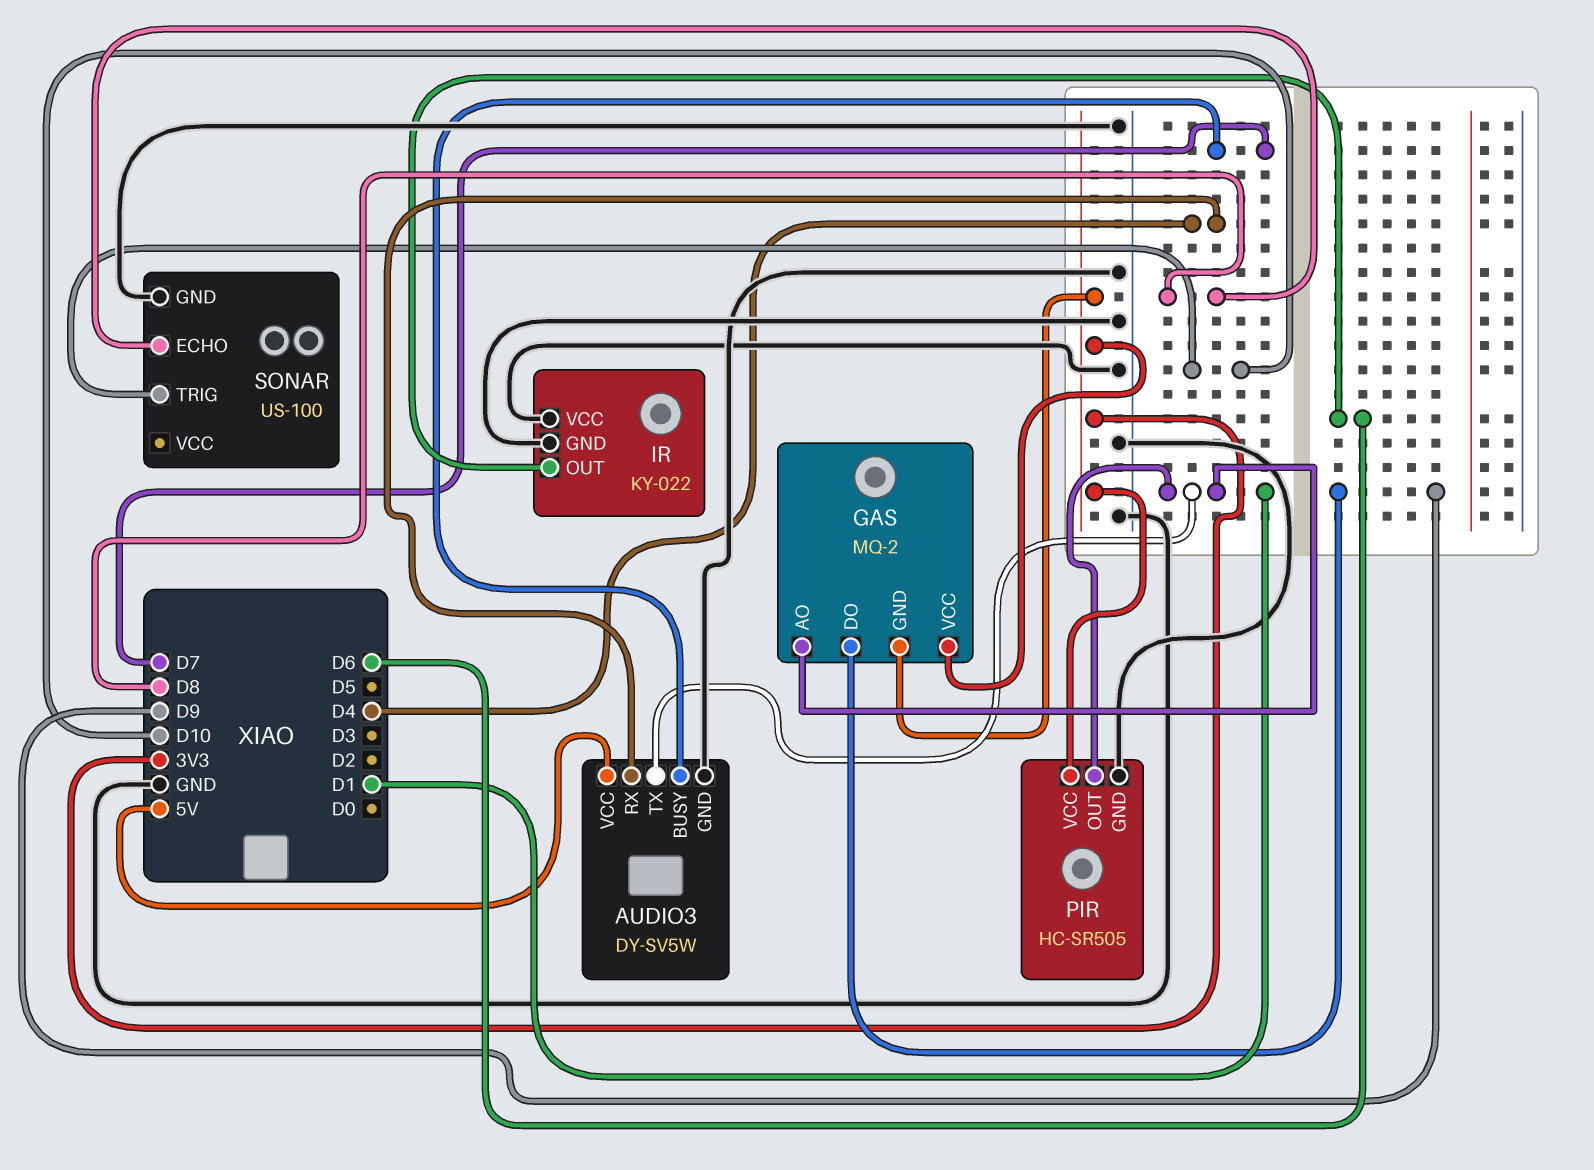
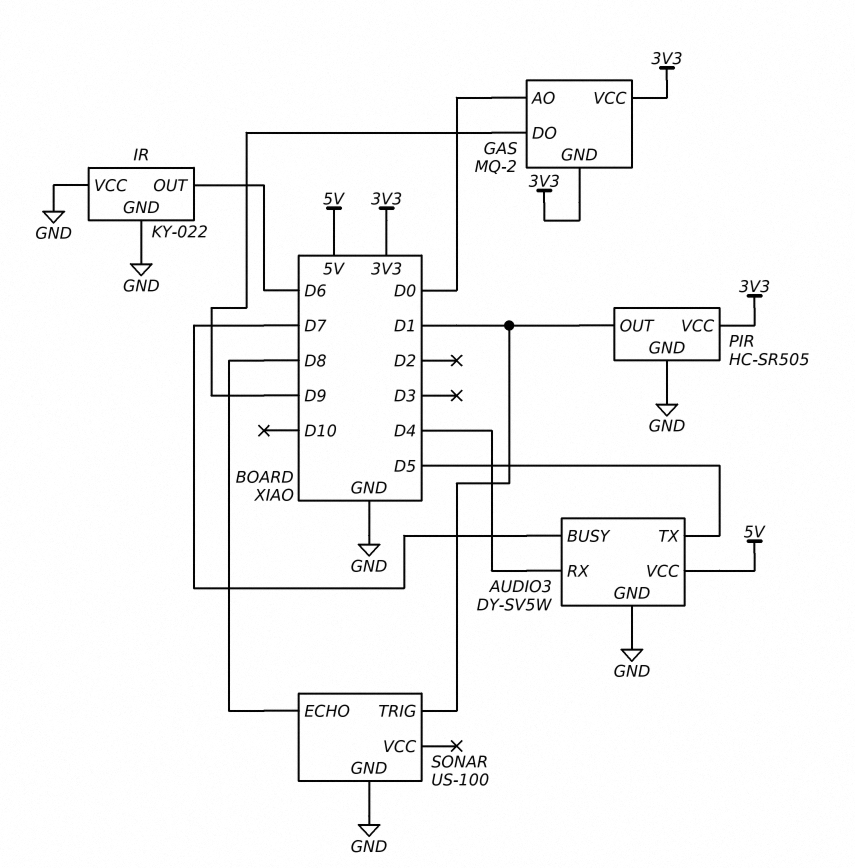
AUDIO3 pin TX: D1 -> D5
GAS pin AO: D1 -> D0
SONAR pin TRIG: D10 -> D1

